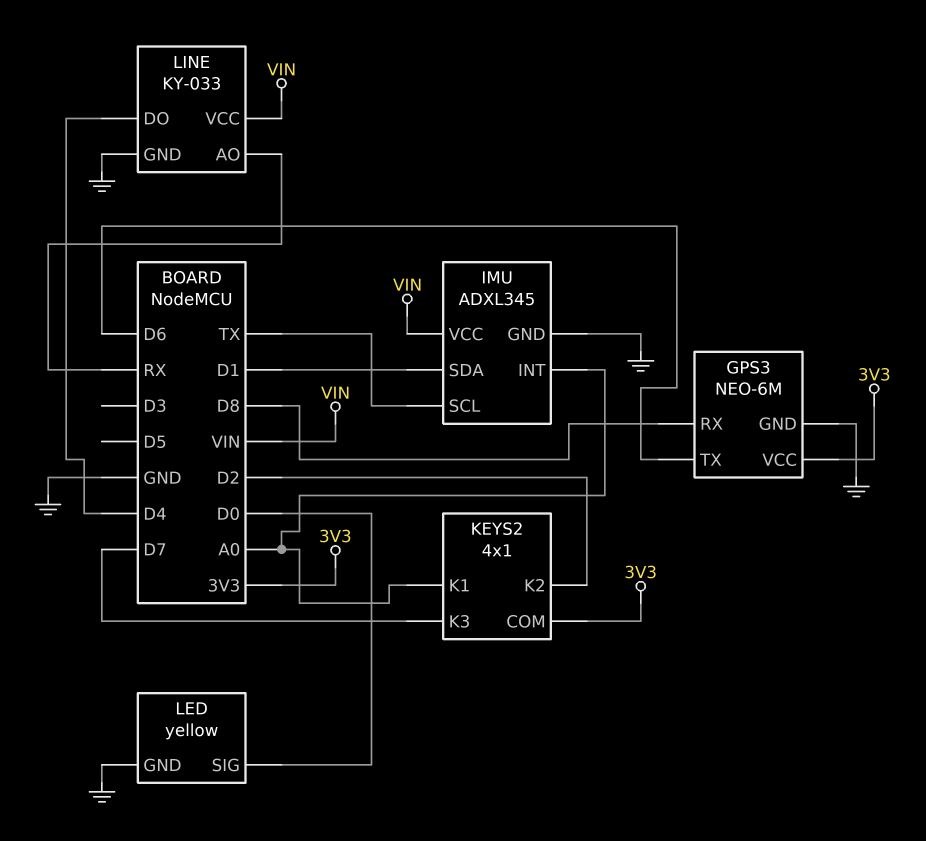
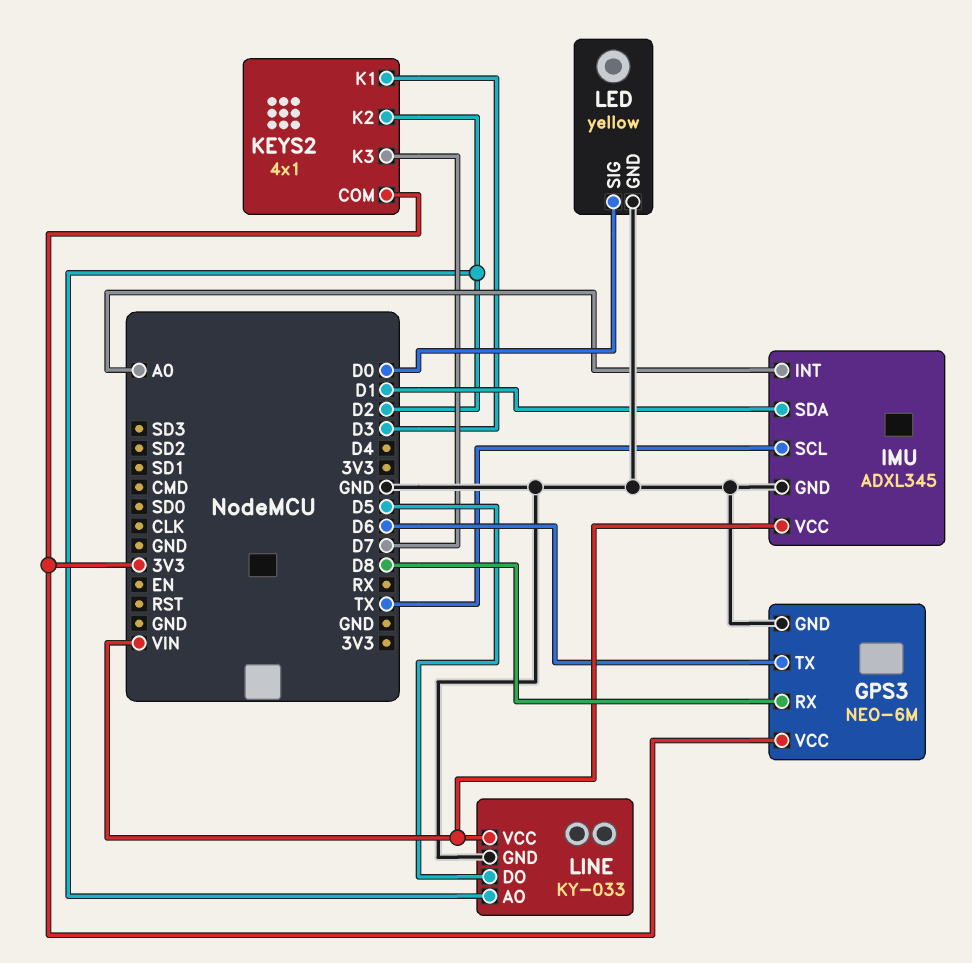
KEYS2 pin K1: A0 -> D3
LINE pin AO: RX -> D2
LINE pin DO: D4 -> D5

